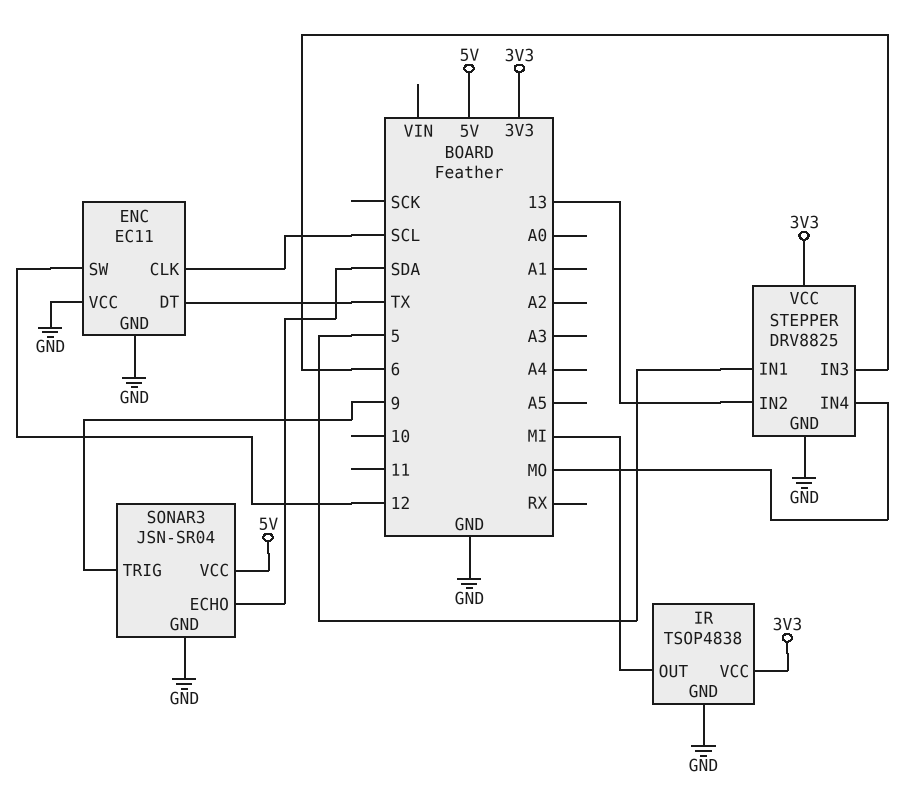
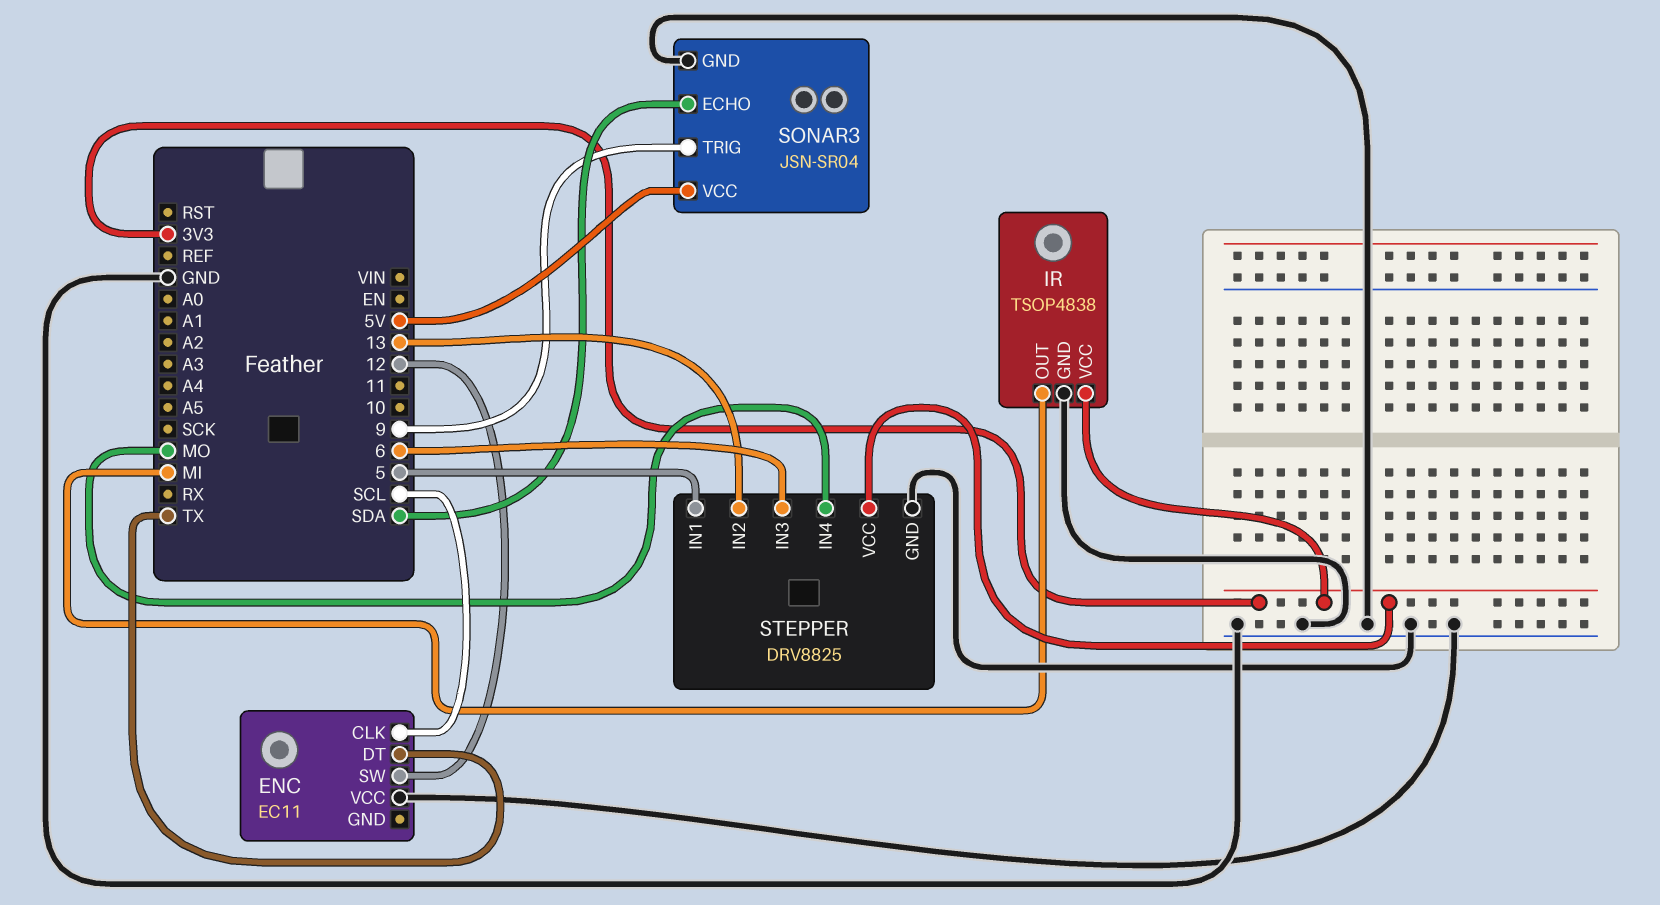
ENC pin GND: GND -> none

